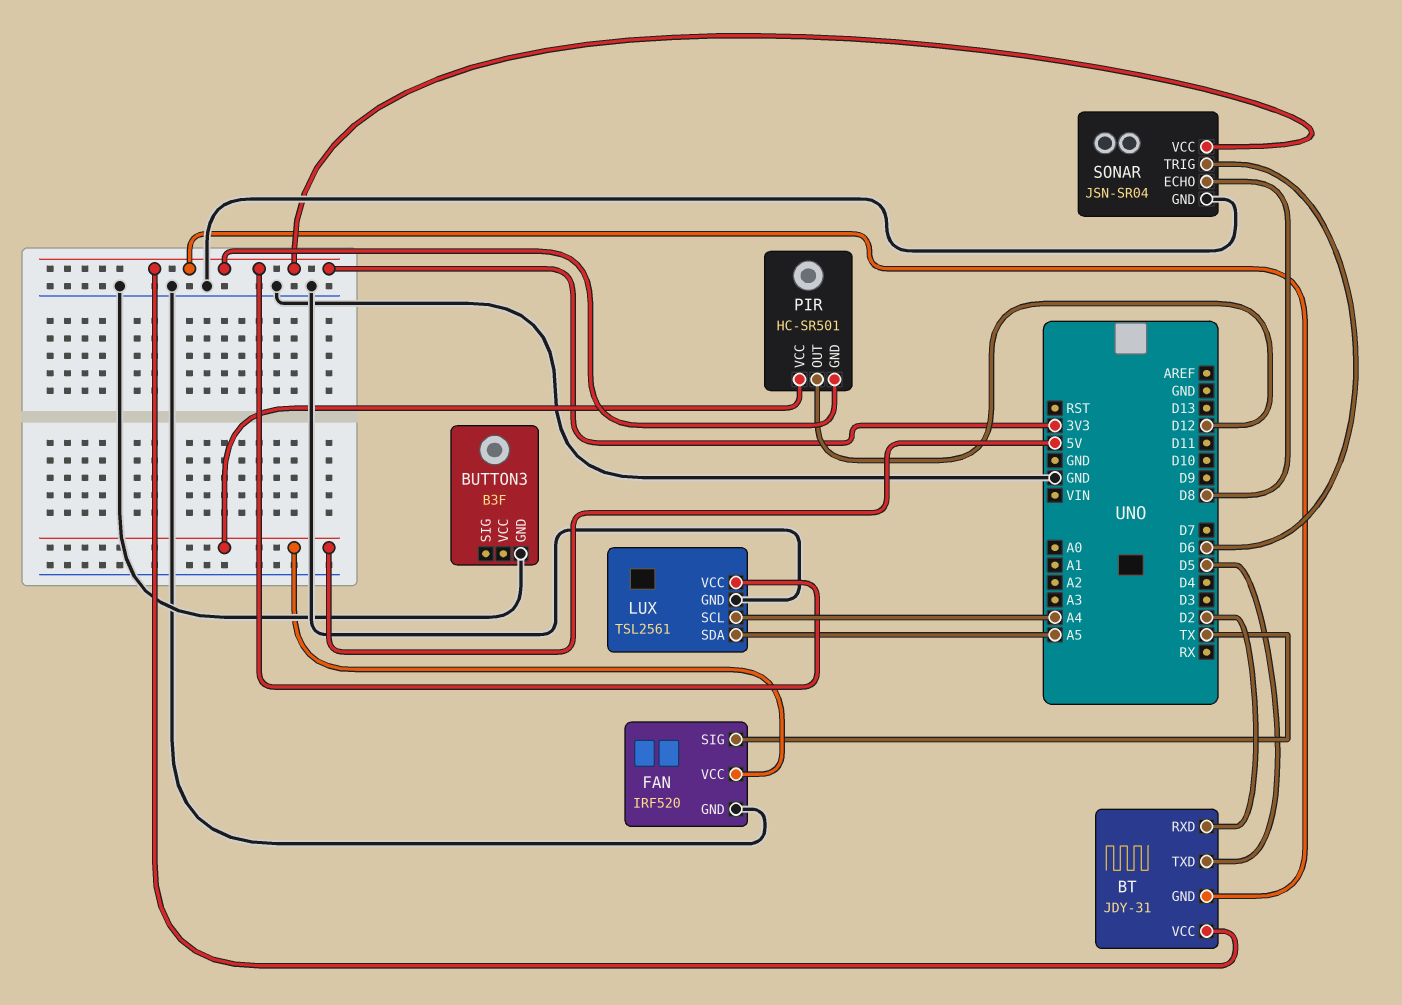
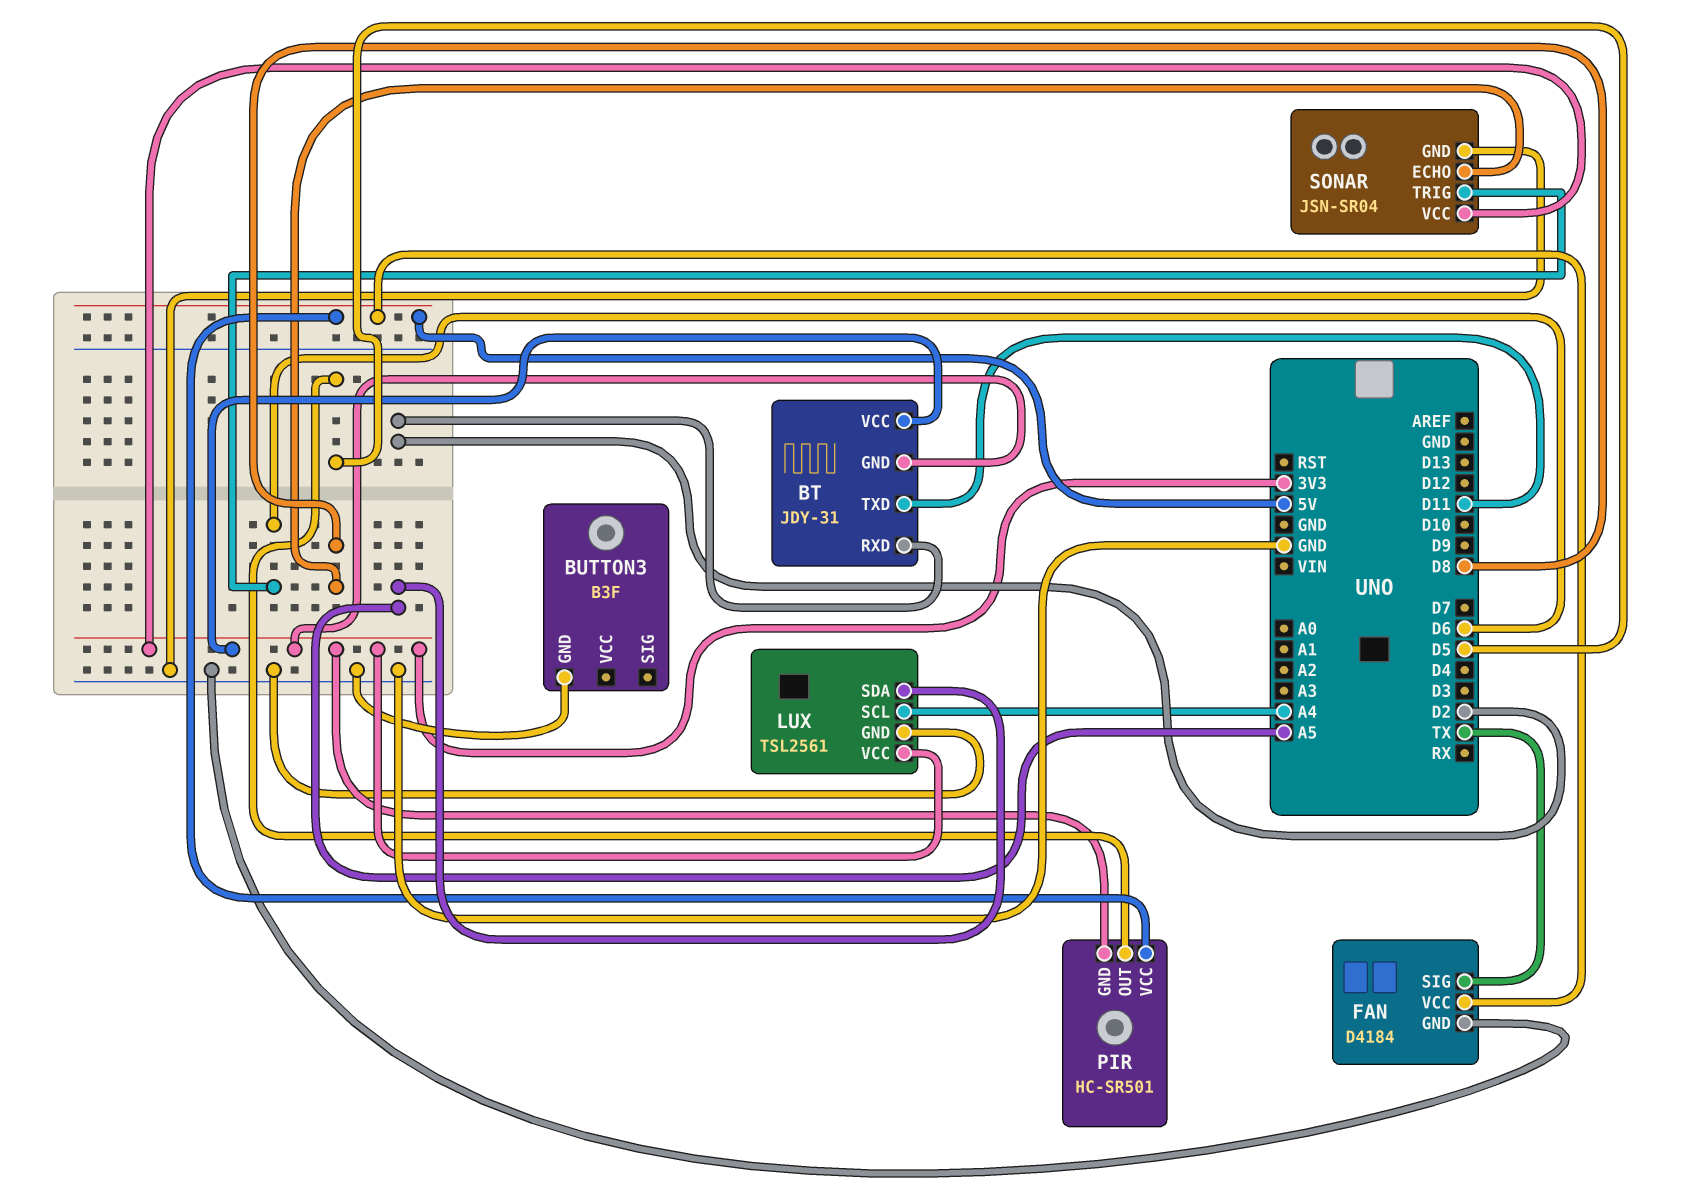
BT pin TXD: D5 -> D11
FAN: IRF520 -> D4184
PIR pin OUT: D12 -> D5

